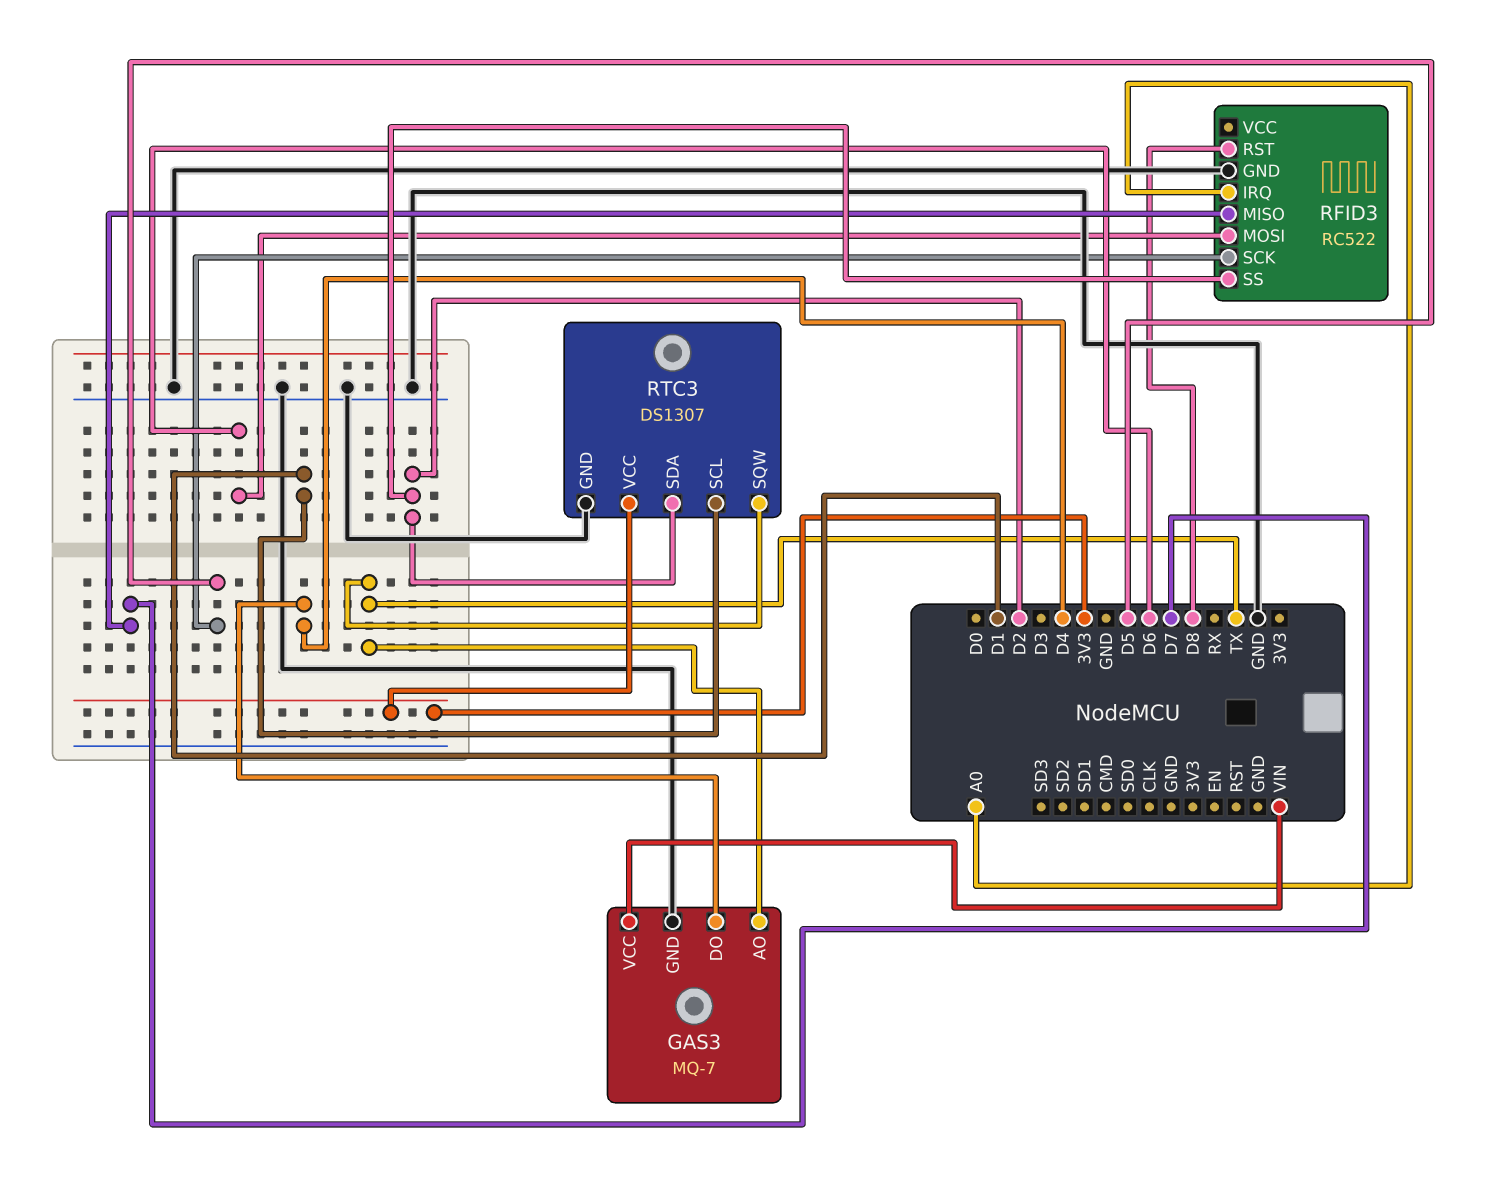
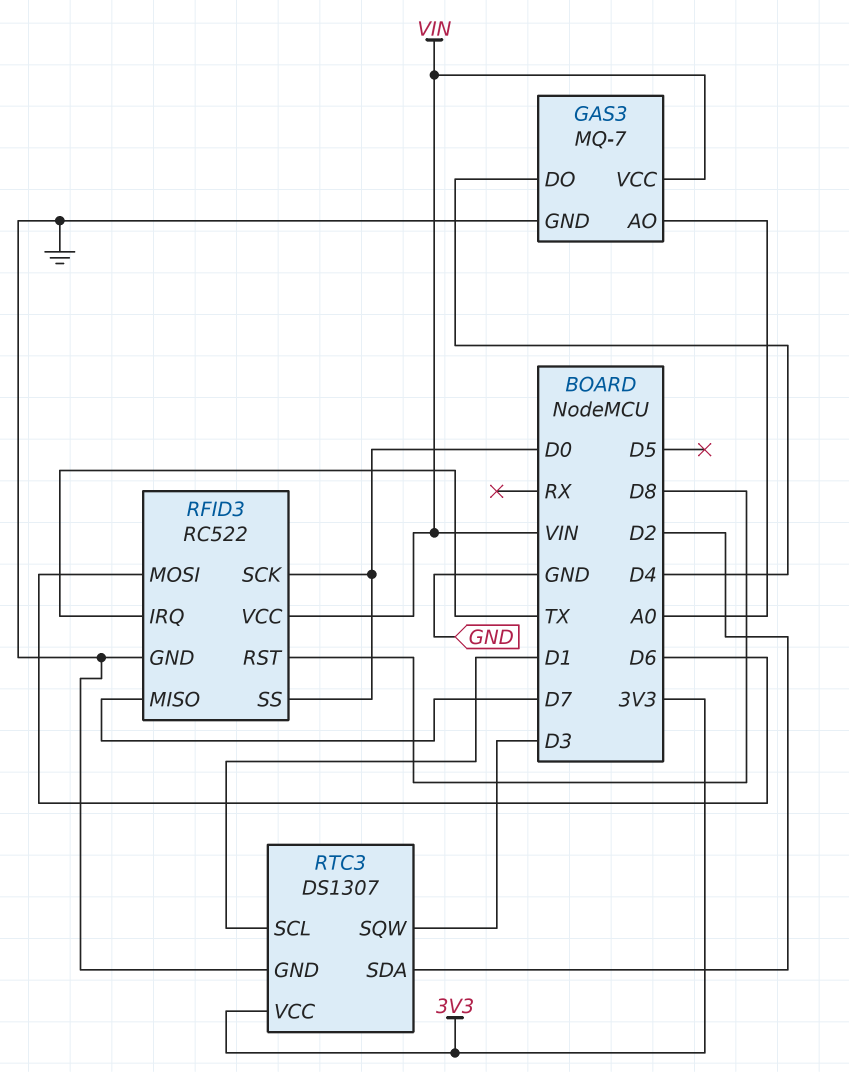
GAS3 pin AO: TX -> A0
RFID3 pin IRQ: A0 -> TX
RFID3 pin SCK: D5 -> D0
RFID3 pin SS: D2 -> D0
RFID3 pin VCC: none -> VIN
RTC3 pin SQW: TX -> D3

